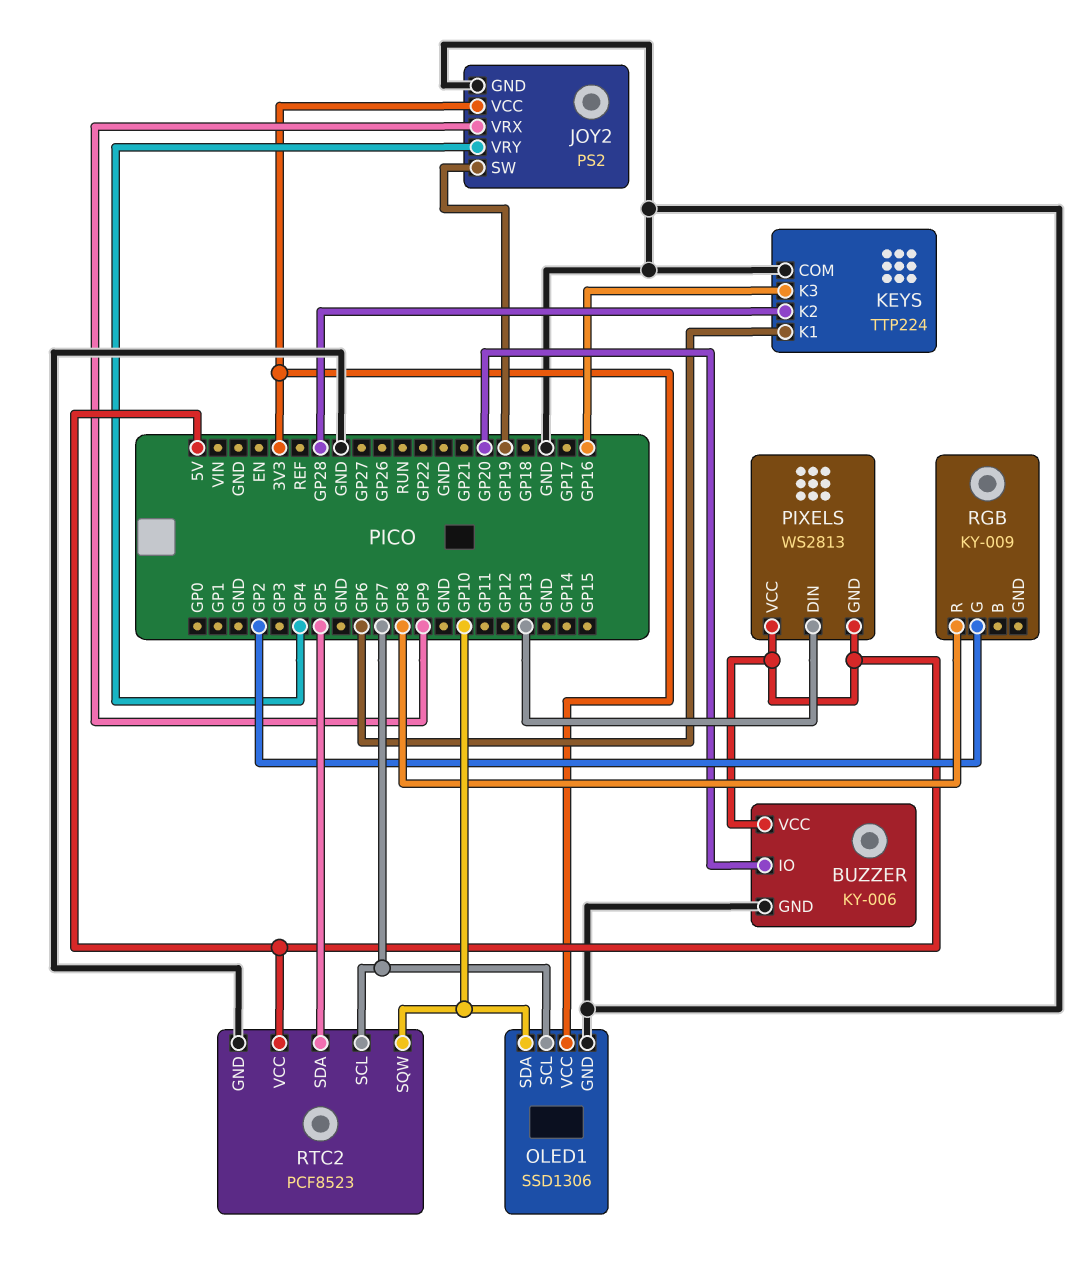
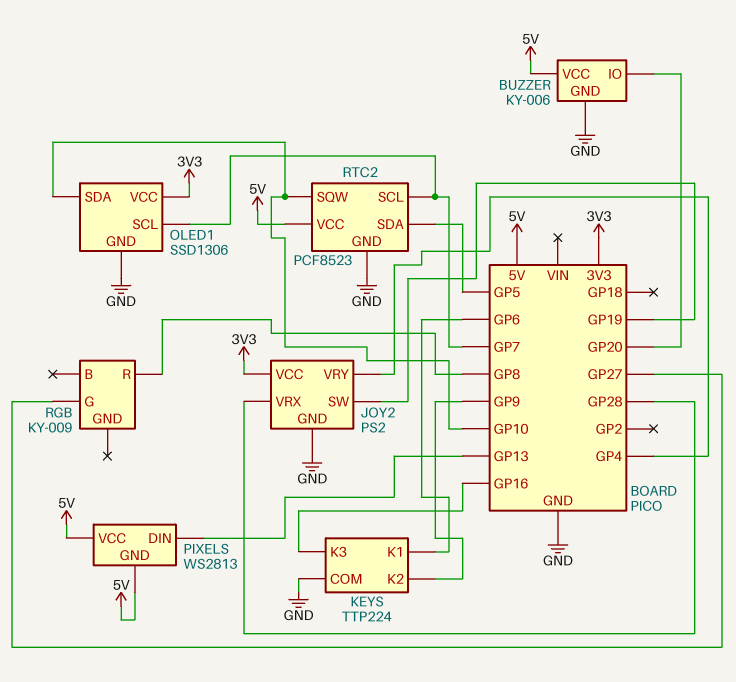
JOY2 pin VRX: GP9 -> GP28
KEYS pin K2: GP28 -> GP9
RGB pin G: GP2 -> GP27

